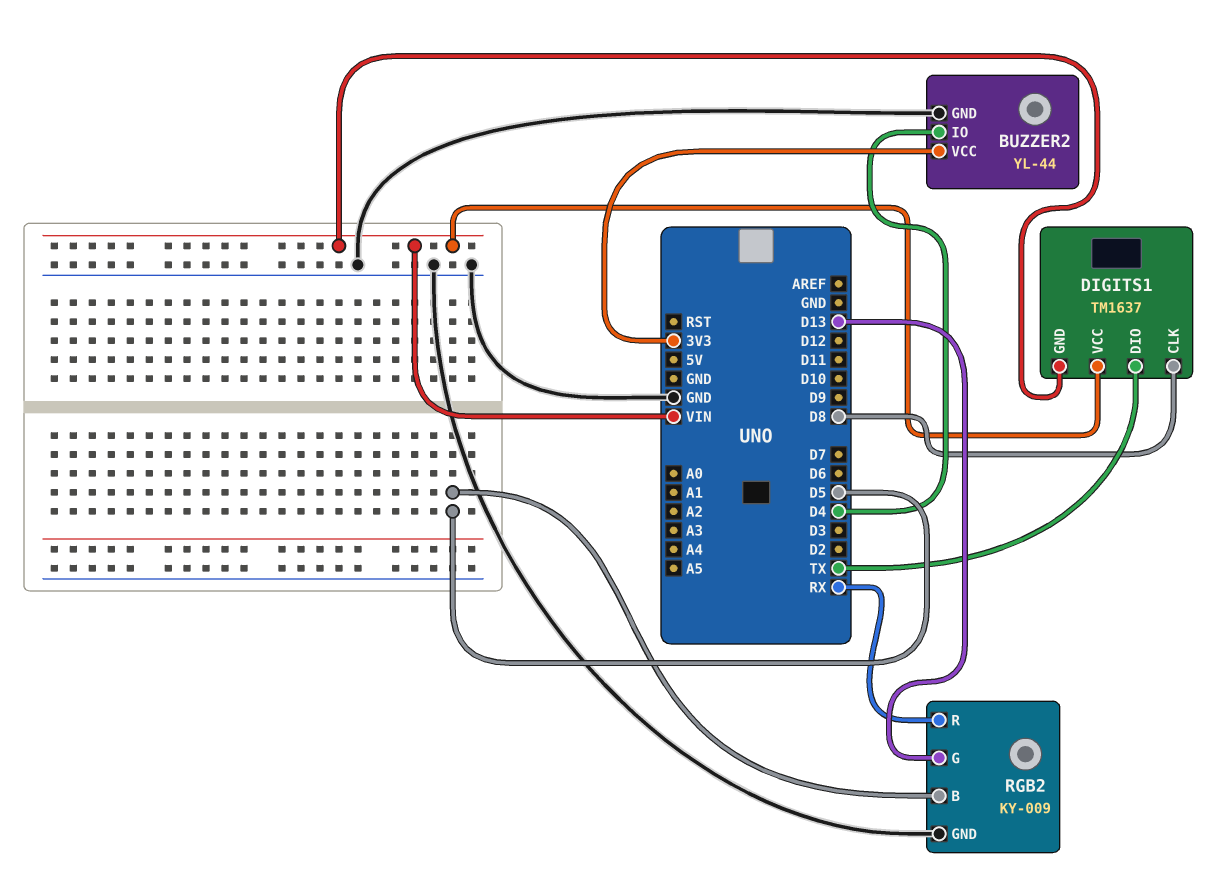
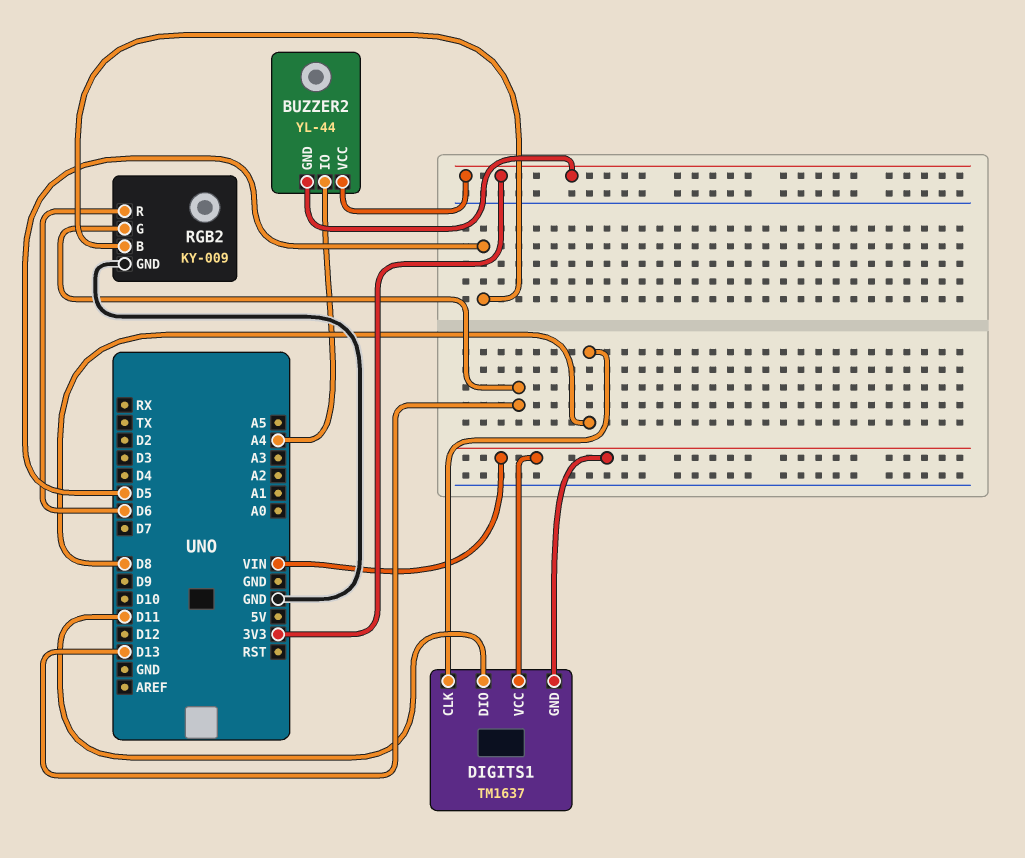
BUZZER2 pin GND: GND -> 3V3
BUZZER2 pin IO: D4 -> A4
DIGITS1 pin DIO: TX -> D11
RGB2 pin R: RX -> D6

